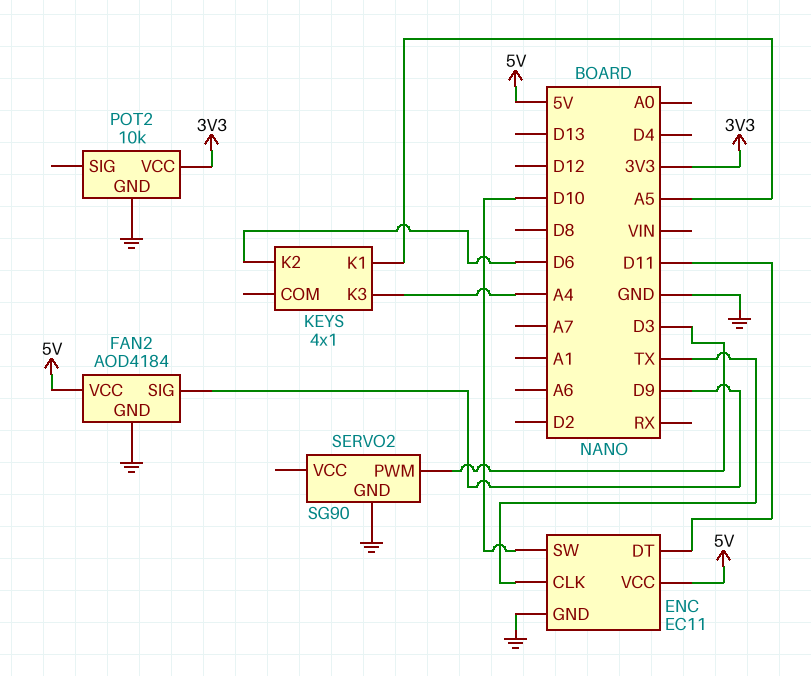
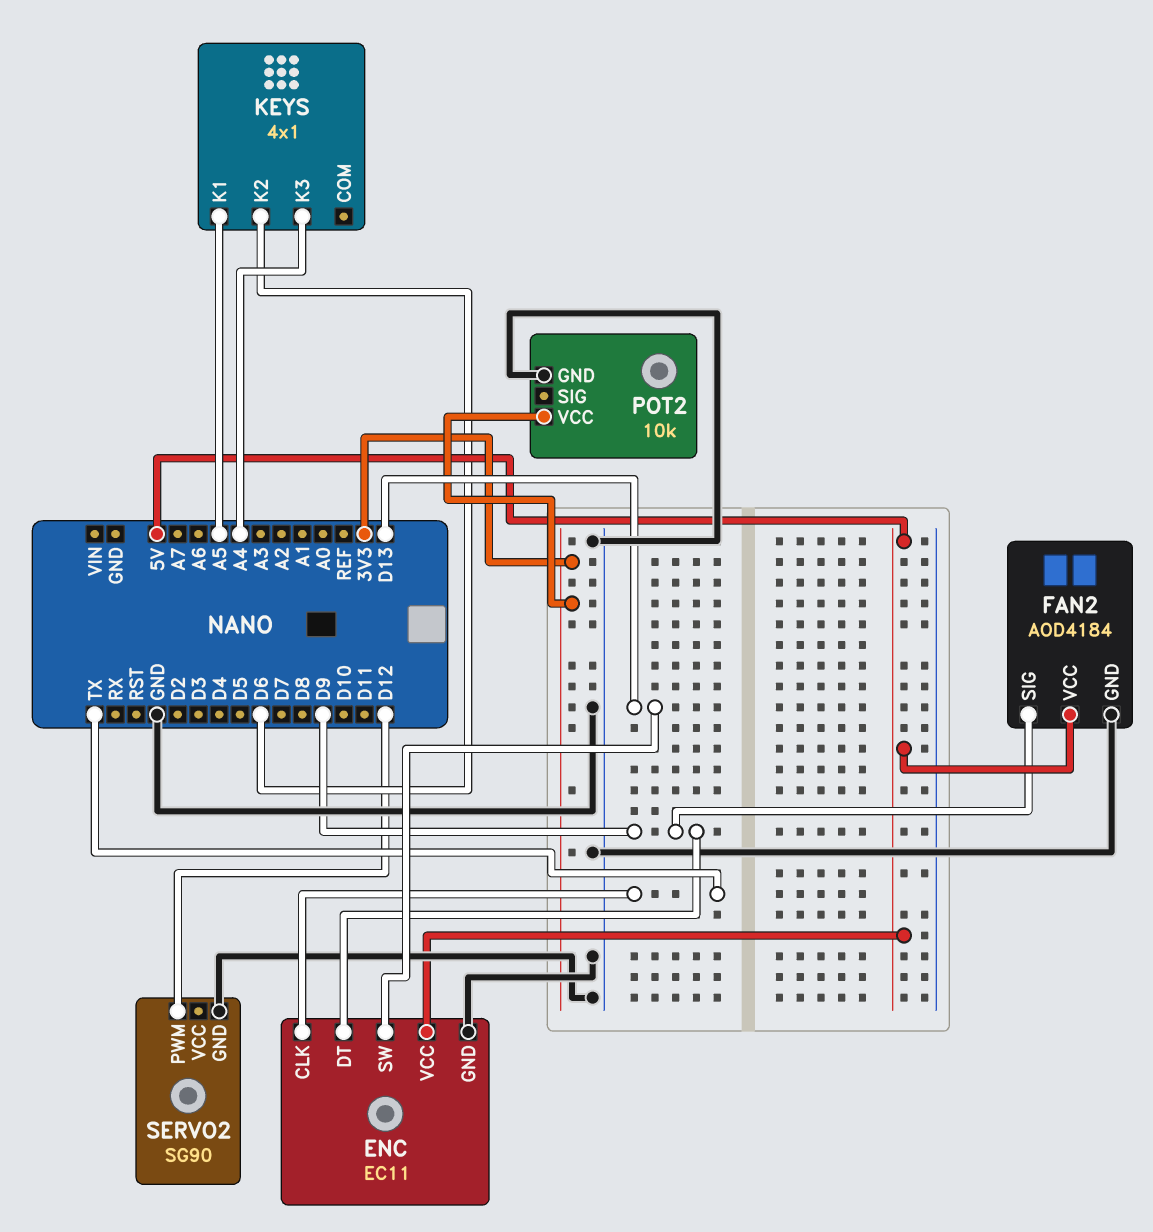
ENC pin DT: D11 -> D9
ENC pin SW: D10 -> D13
SERVO2 pin PWM: D3 -> D12

